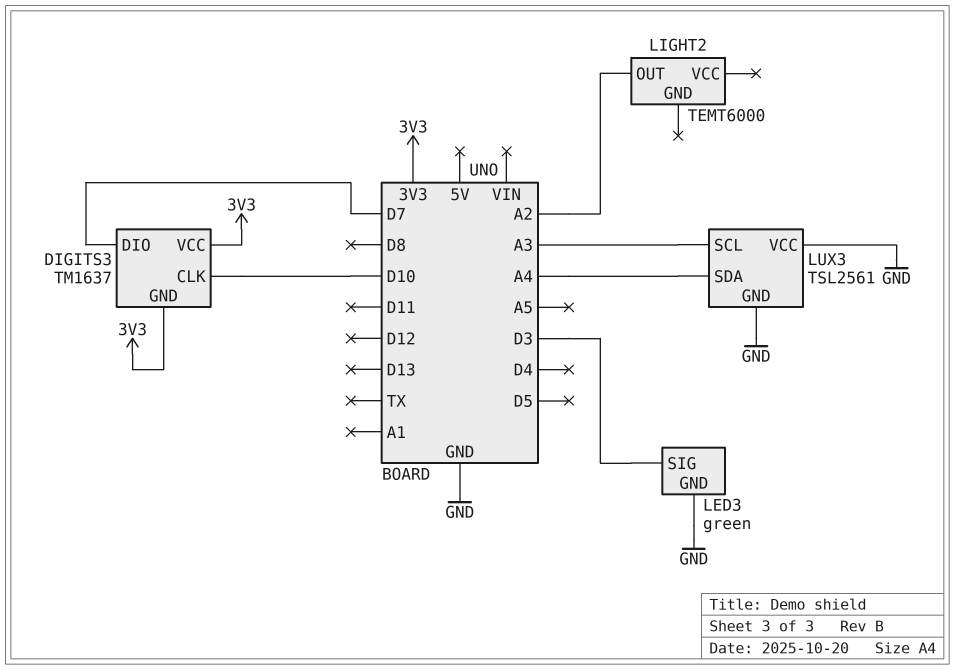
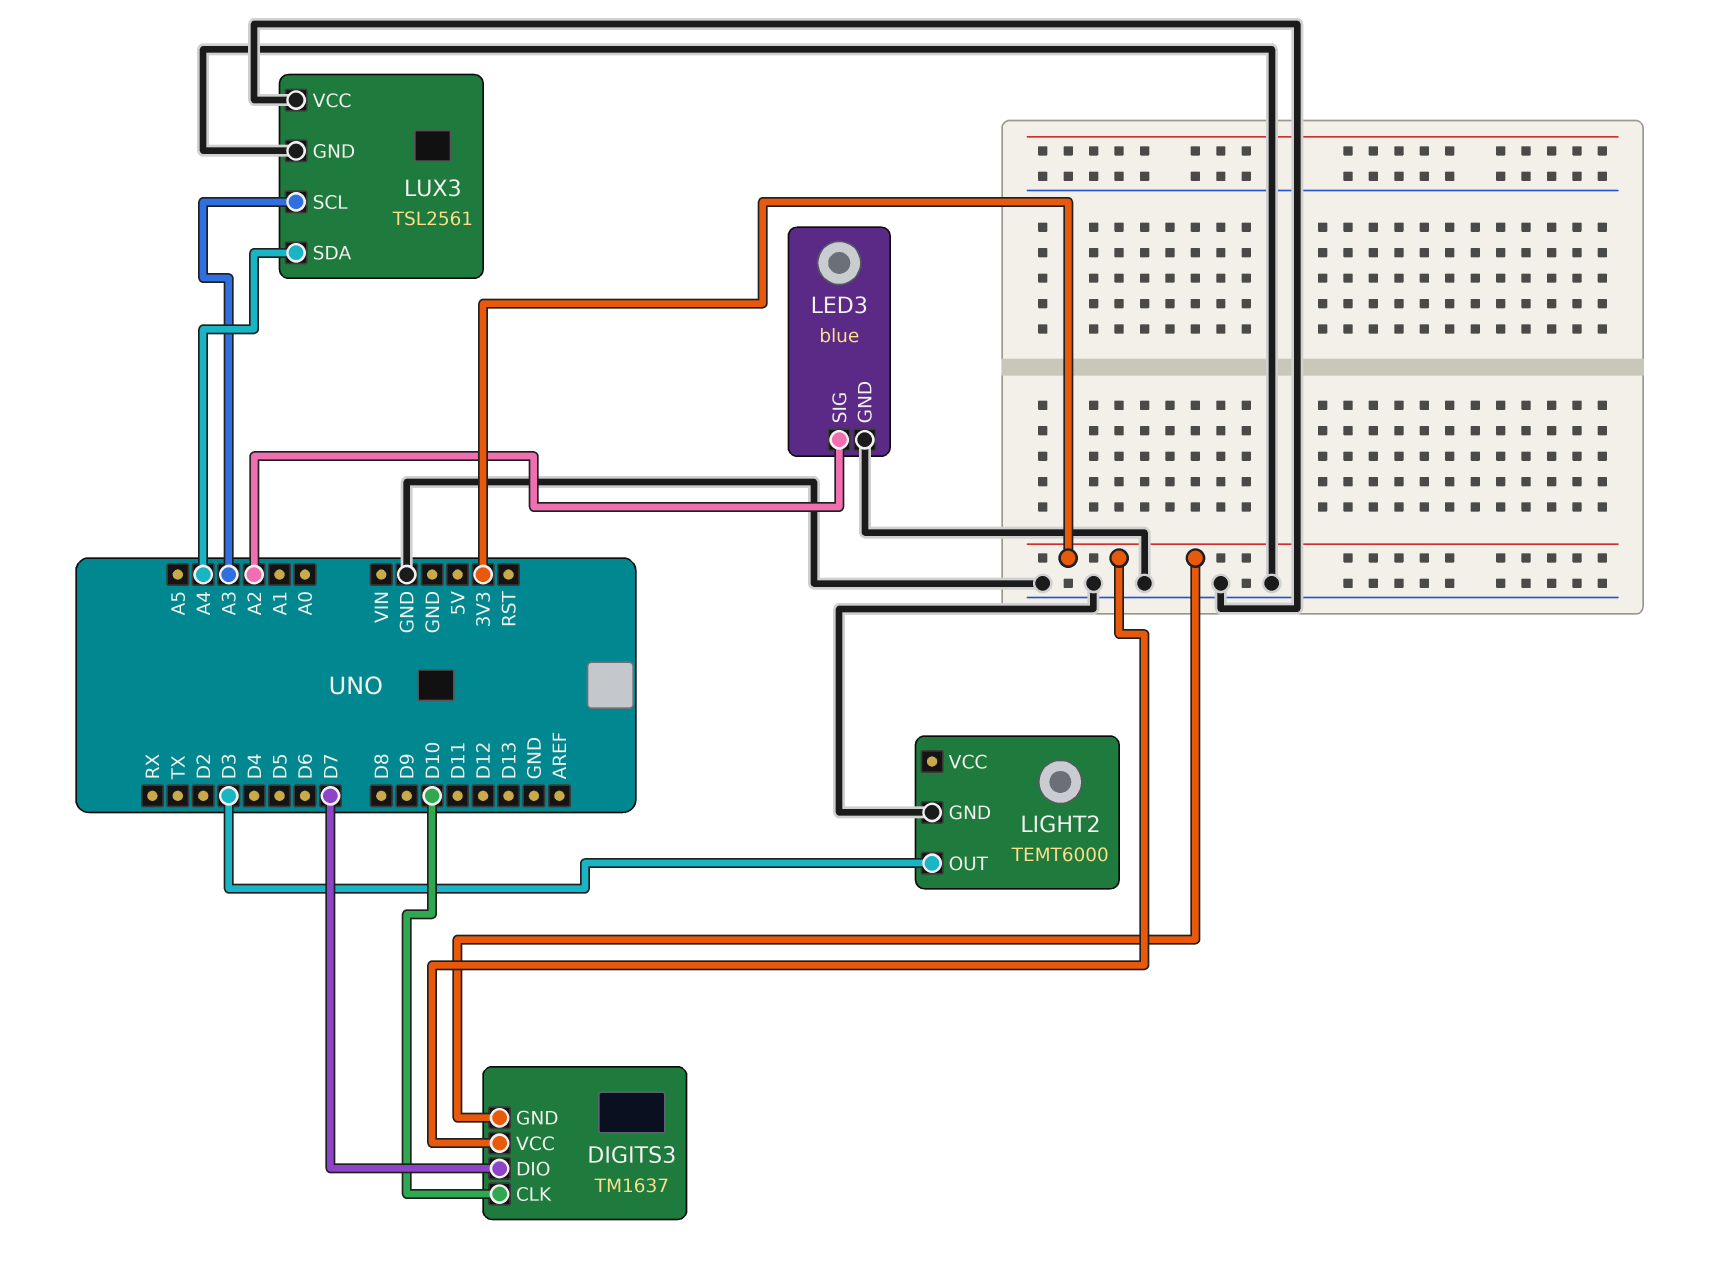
LED3: green -> blue
LED3 pin SIG: D3 -> A2
LIGHT2 pin GND: none -> GND
LIGHT2 pin OUT: A2 -> D3

